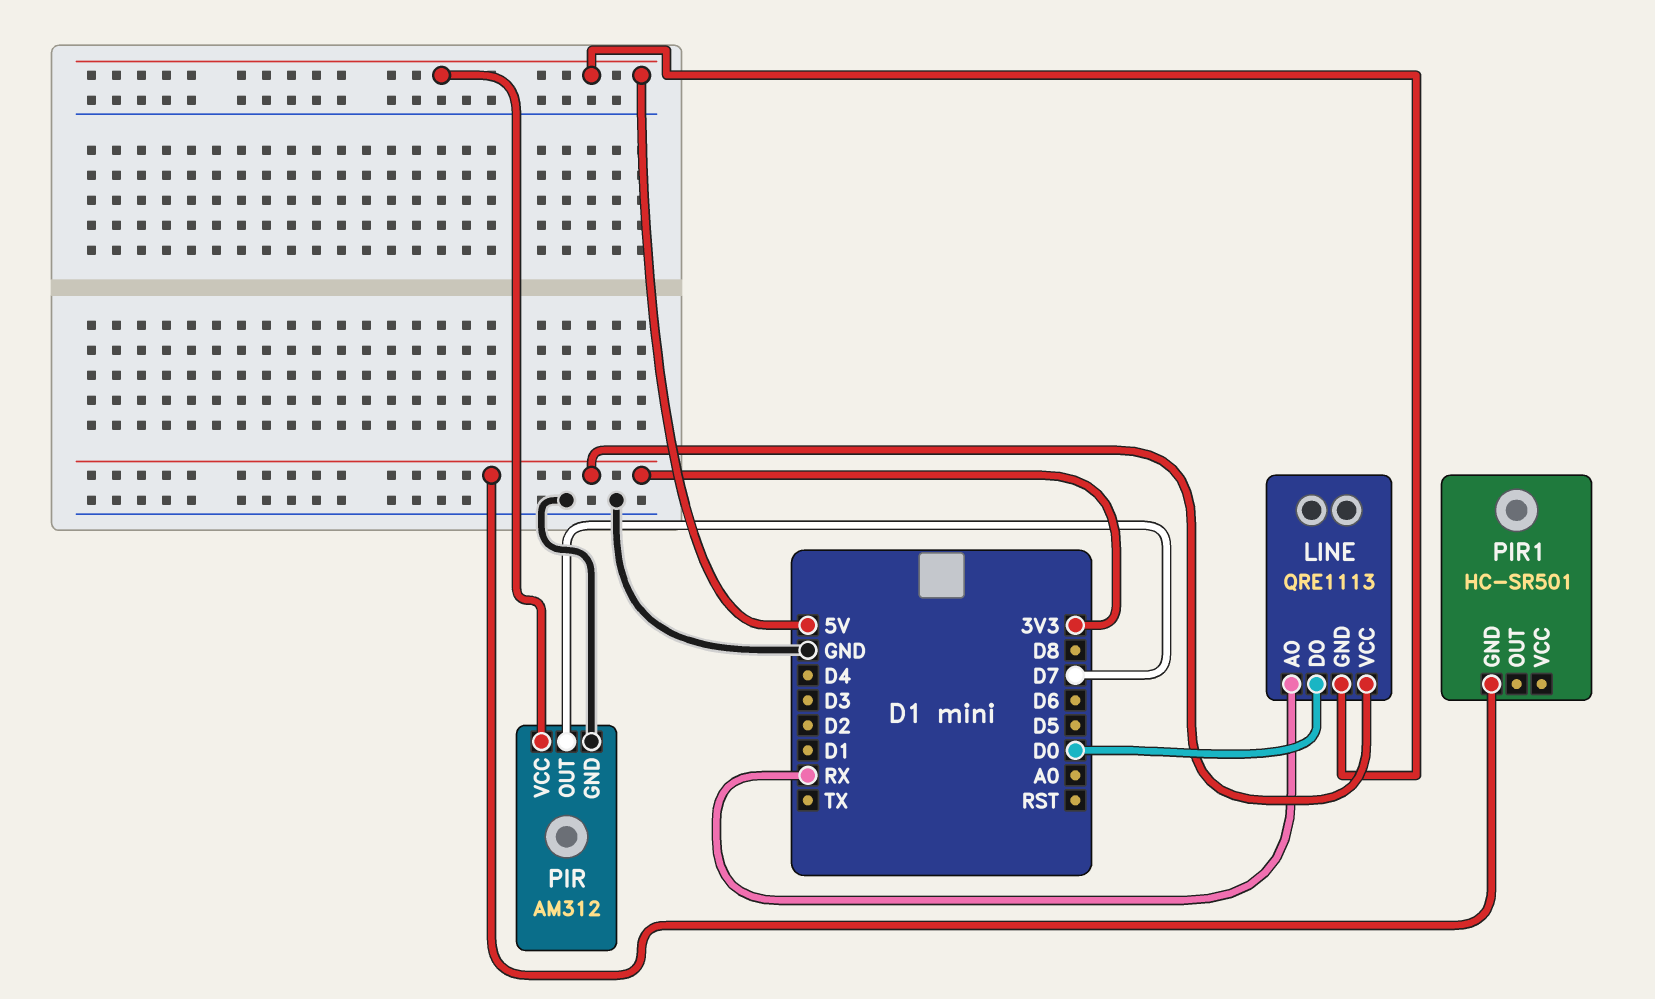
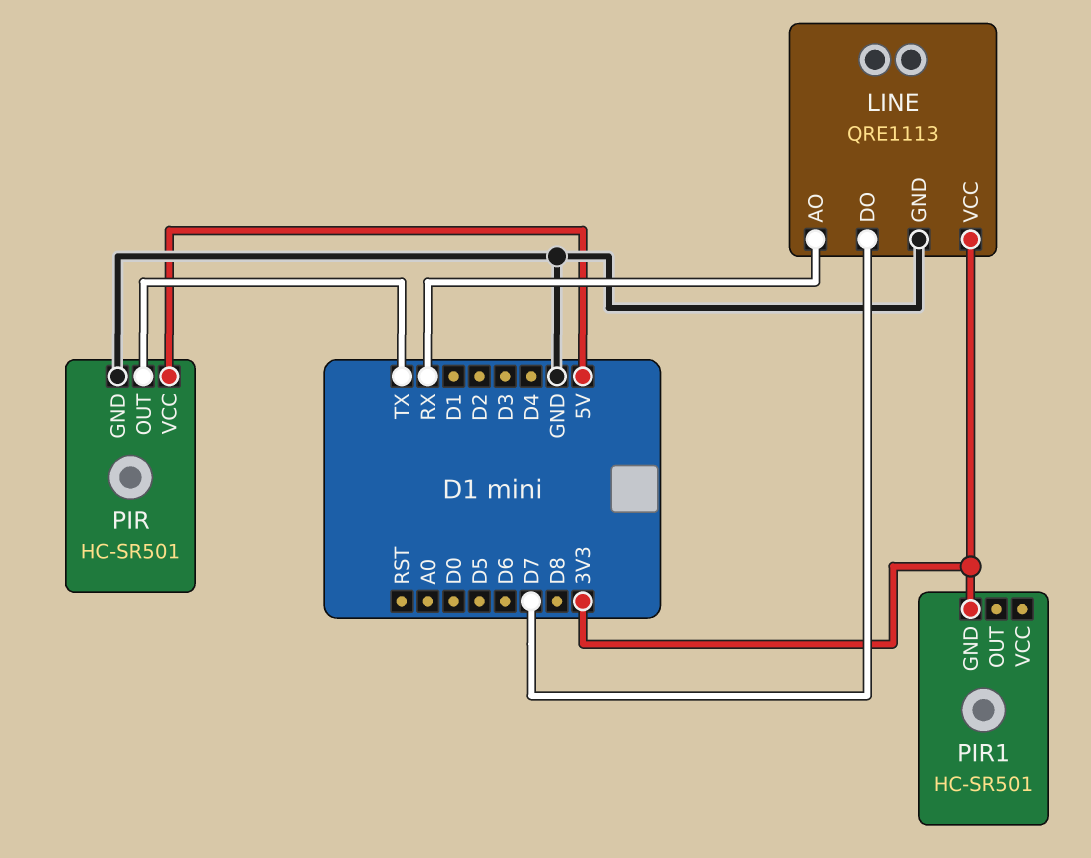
LINE pin DO: D0 -> D7
LINE pin GND: 5V -> GND
PIR: AM312 -> HC-SR501
PIR pin OUT: D7 -> TX

